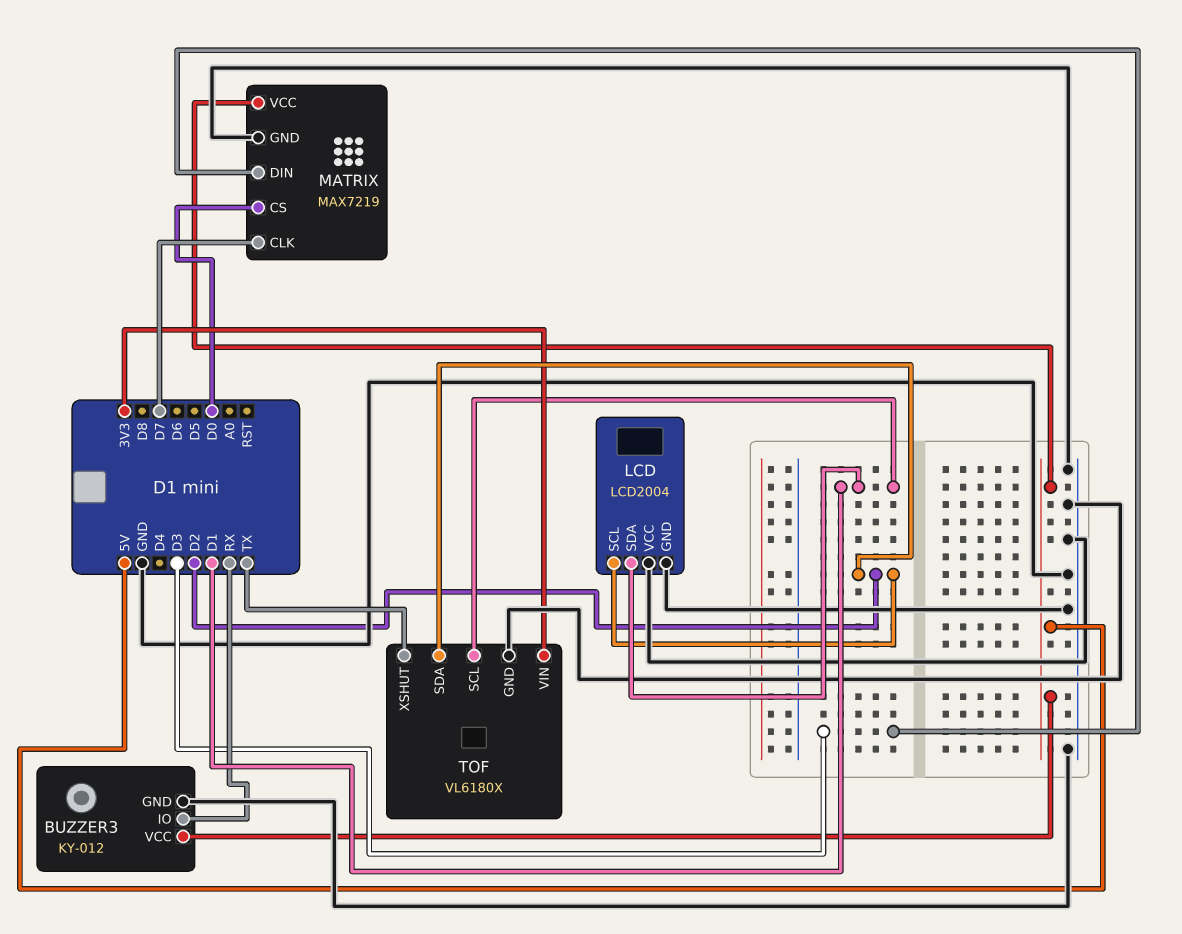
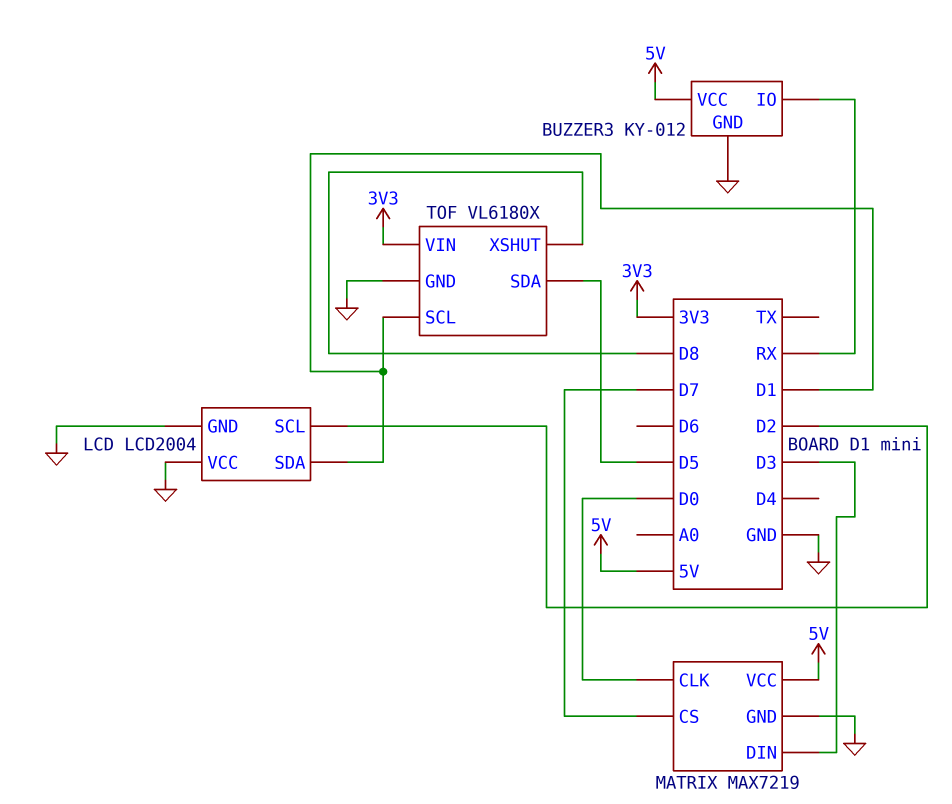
MATRIX pin CLK: D7 -> D0
MATRIX pin CS: D0 -> D7
TOF pin SDA: D2 -> D5
TOF pin XSHUT: TX -> D8

